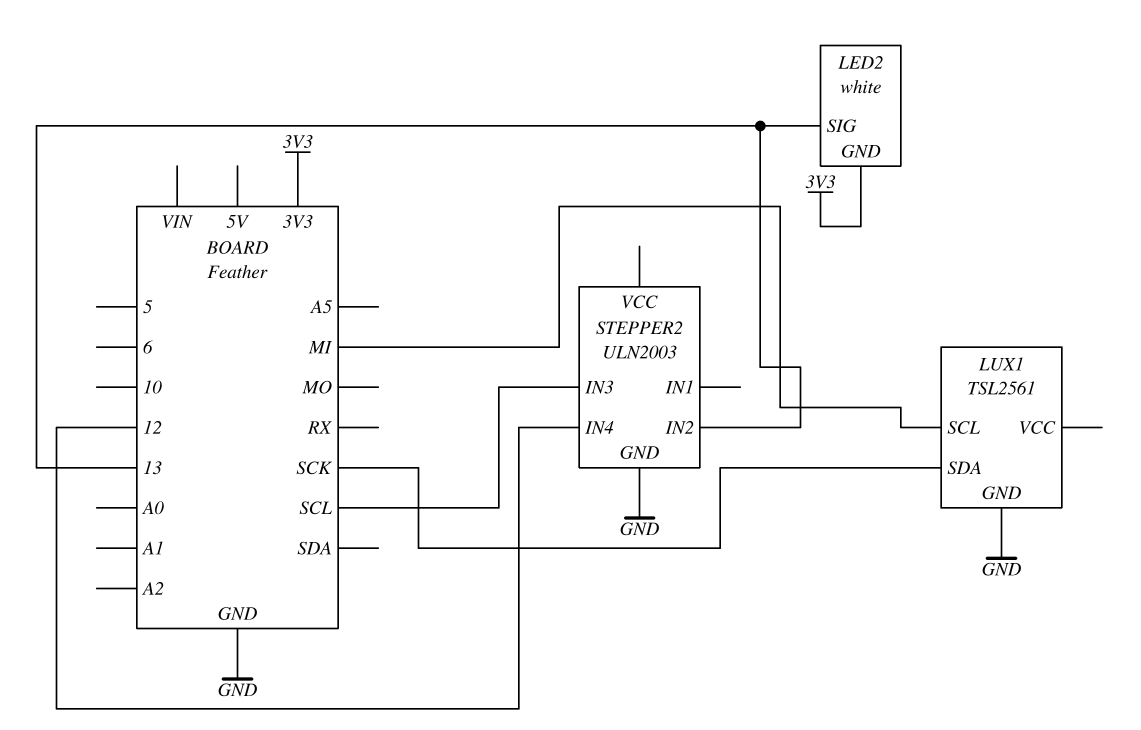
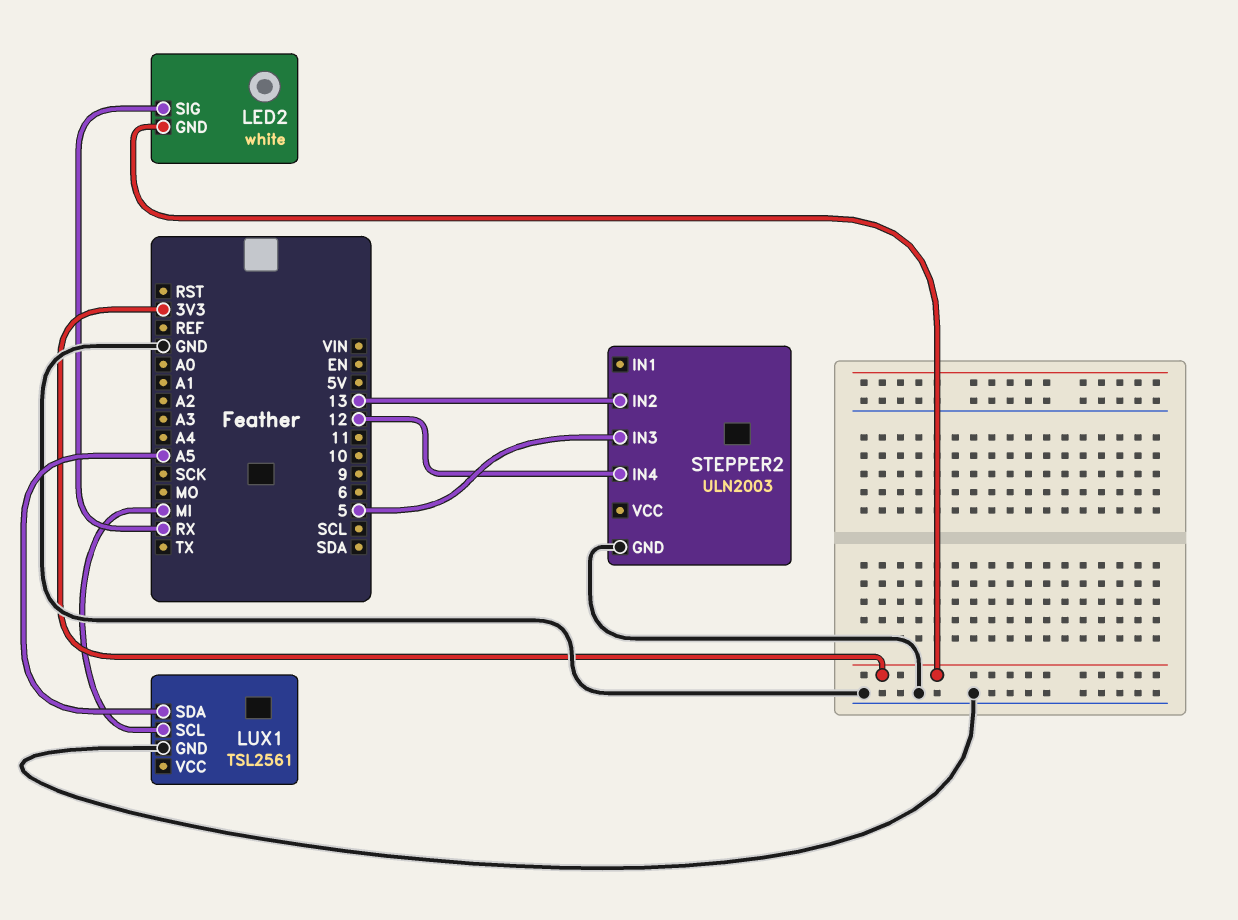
LED2 pin SIG: 13 -> RX
LUX1 pin SDA: SCK -> A5
STEPPER2 pin IN3: SCL -> 5

